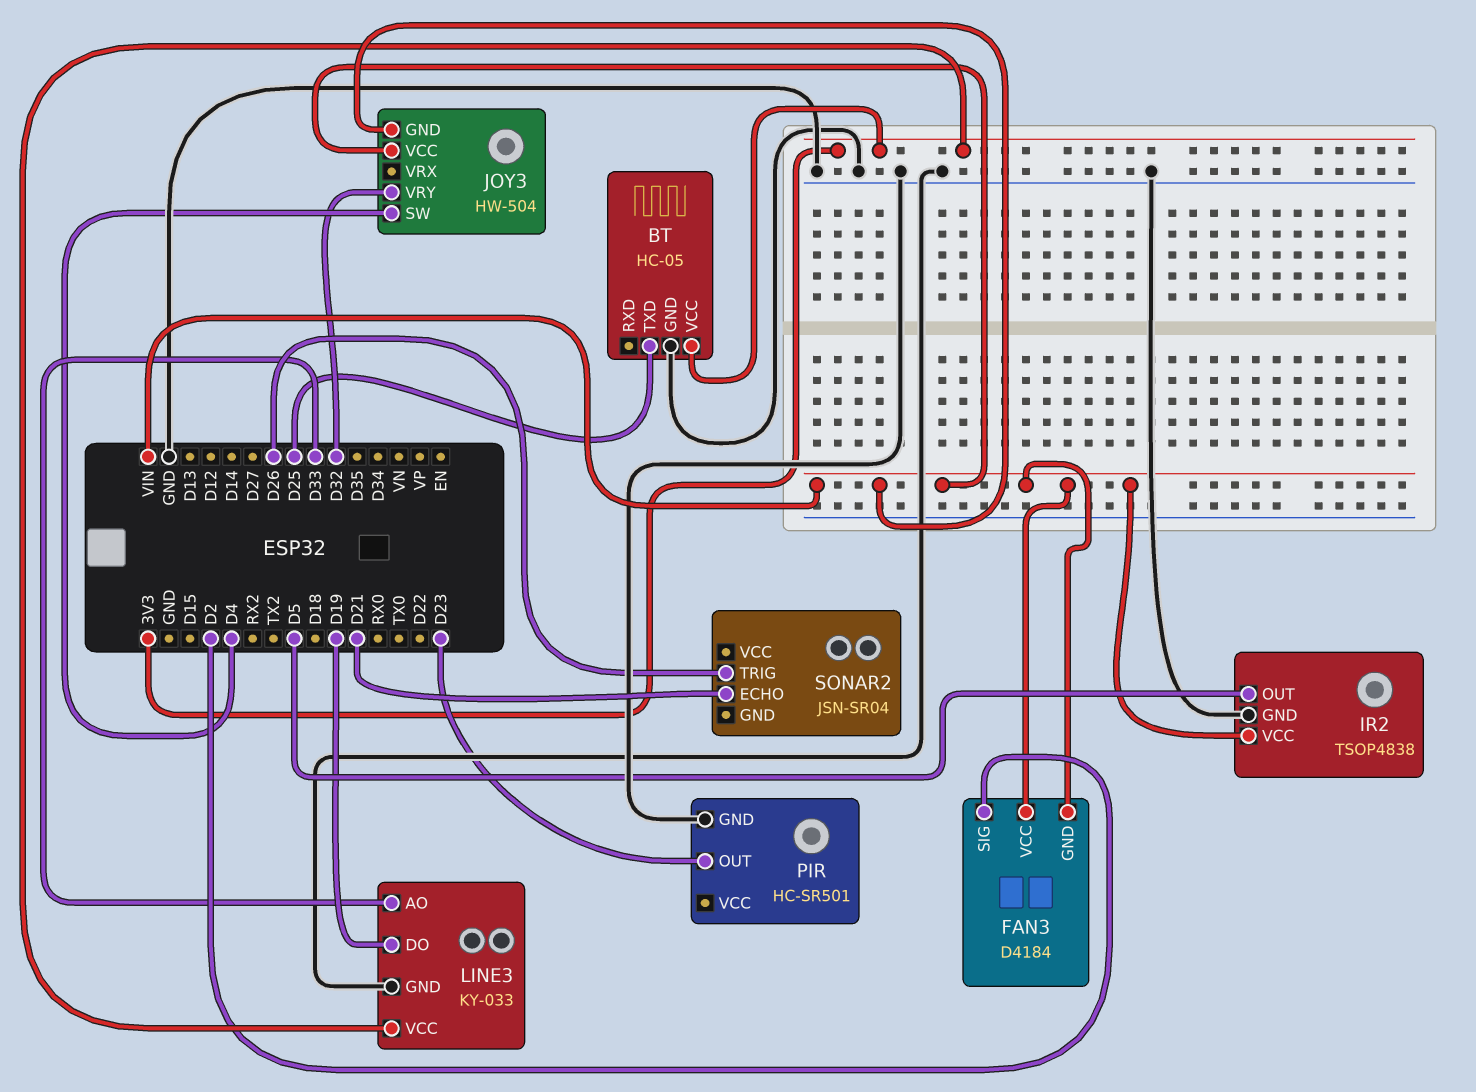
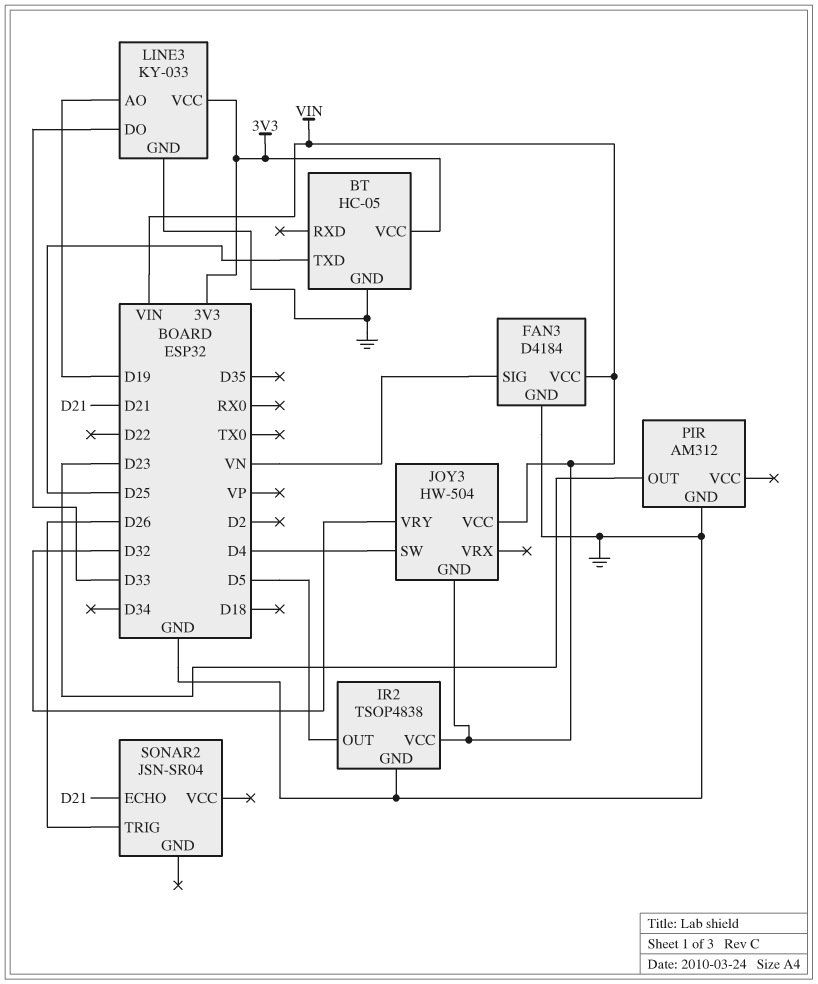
FAN3 pin GND: VIN -> GND
FAN3 pin SIG: D2 -> VN
LINE3 pin AO: D33 -> D19
LINE3 pin DO: D19 -> D33
PIR: HC-SR501 -> AM312

